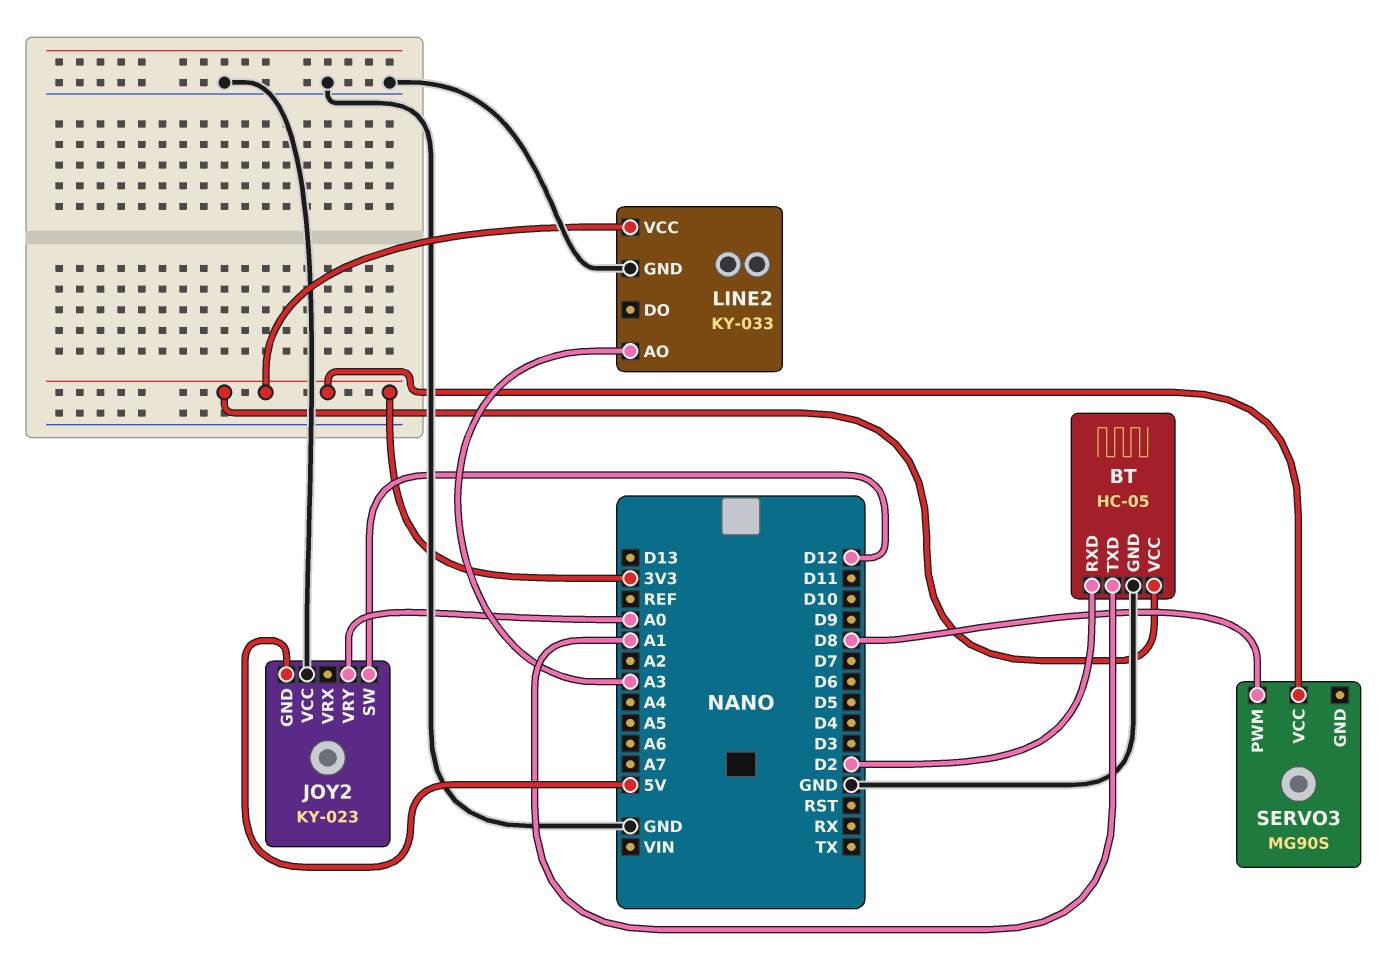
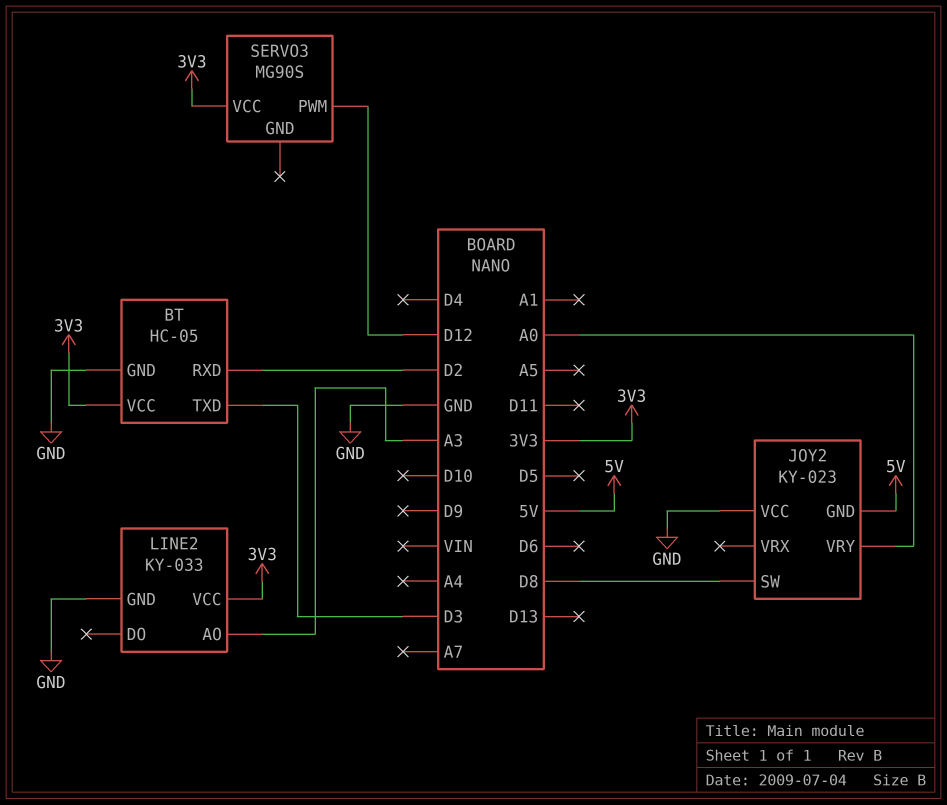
BT pin TXD: A1 -> D3
JOY2 pin SW: D12 -> D8
SERVO3 pin PWM: D8 -> D12

